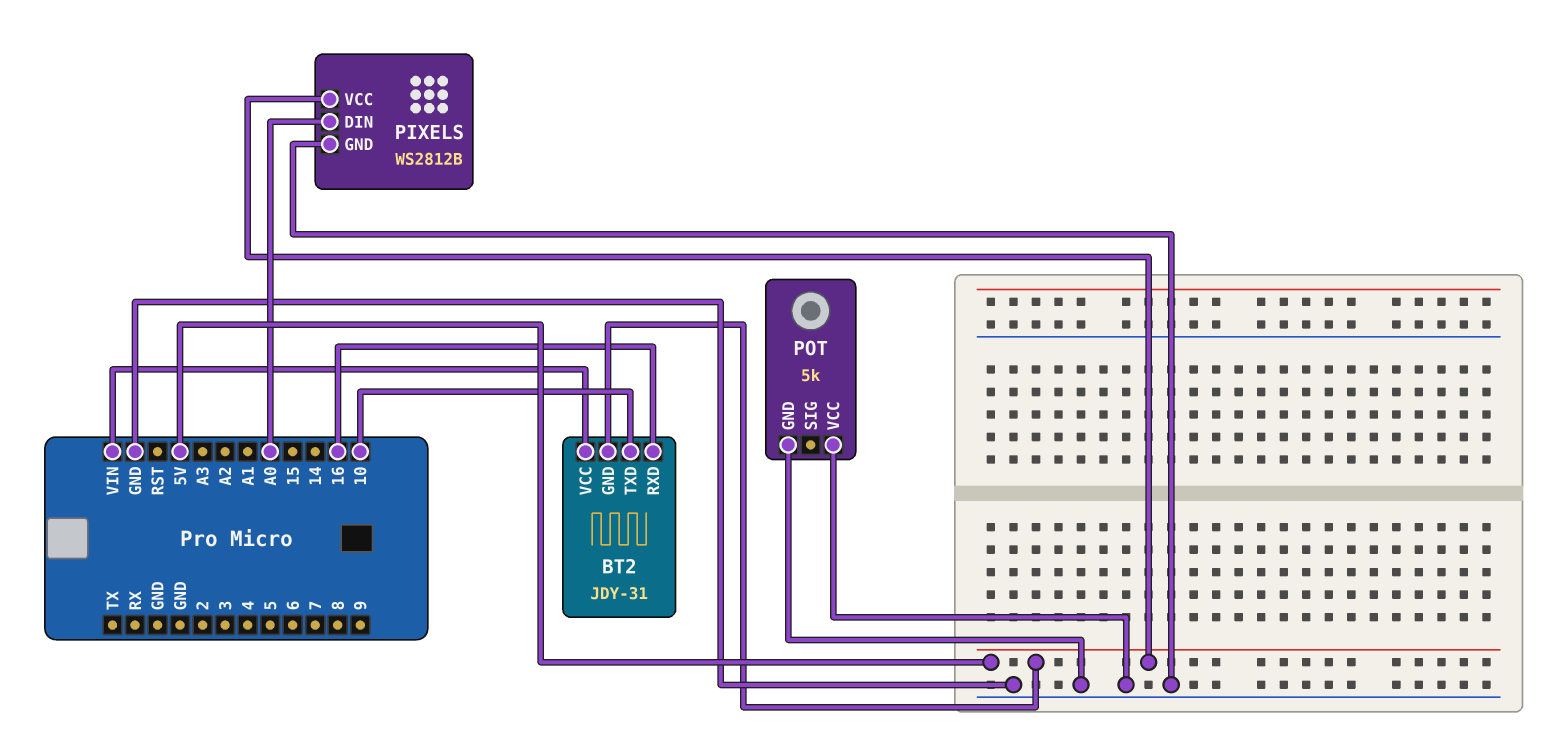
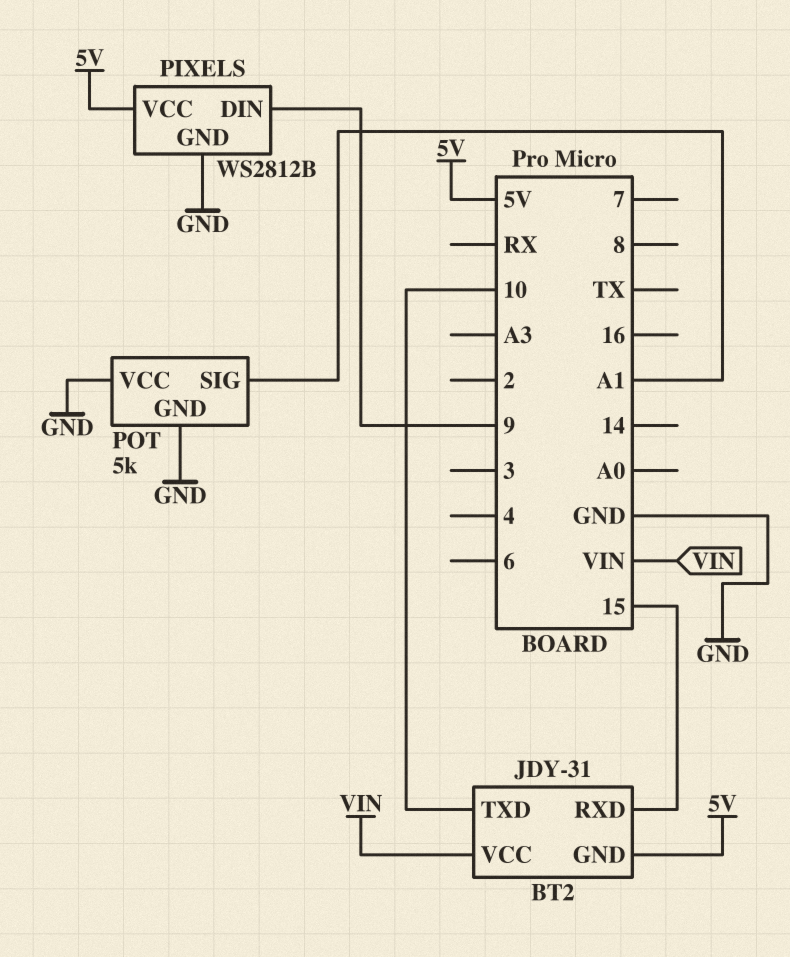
BT2 pin RXD: 16 -> 15
PIXELS pin DIN: A0 -> 9
POT pin SIG: none -> A1

